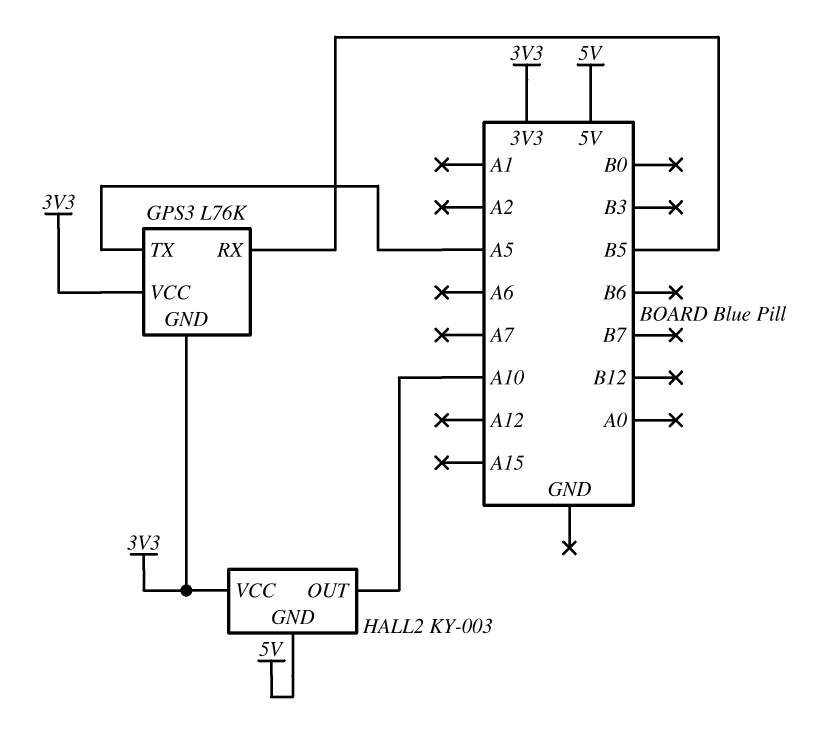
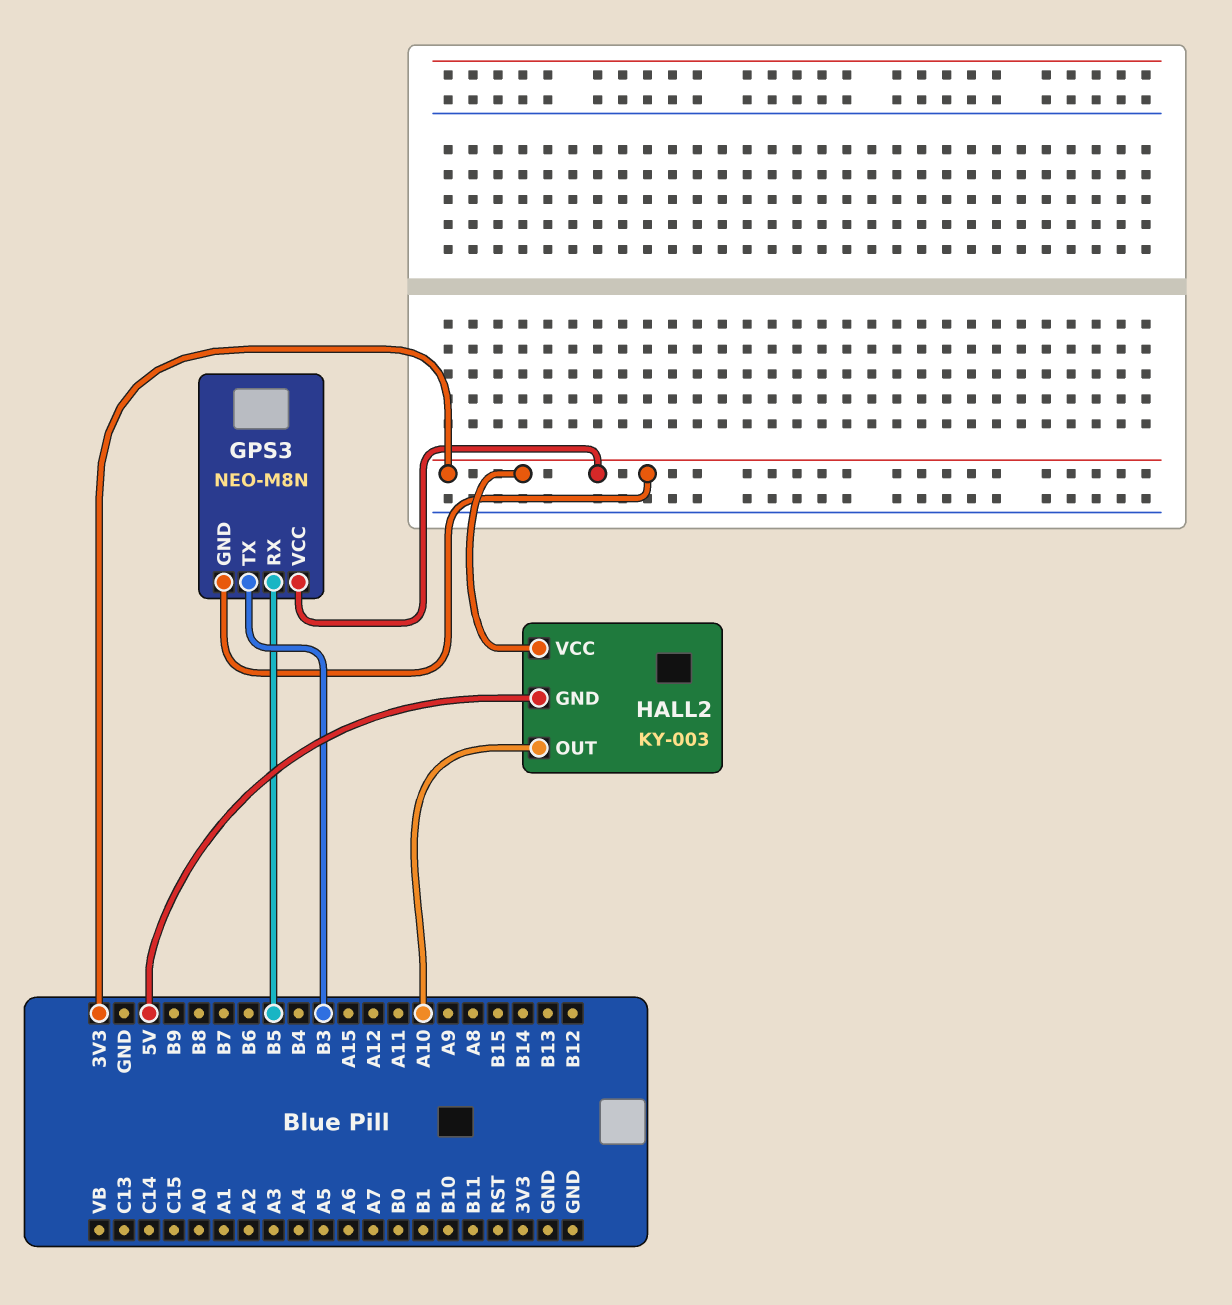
GPS3: L76K -> NEO-M8N
GPS3 pin TX: A5 -> B3

